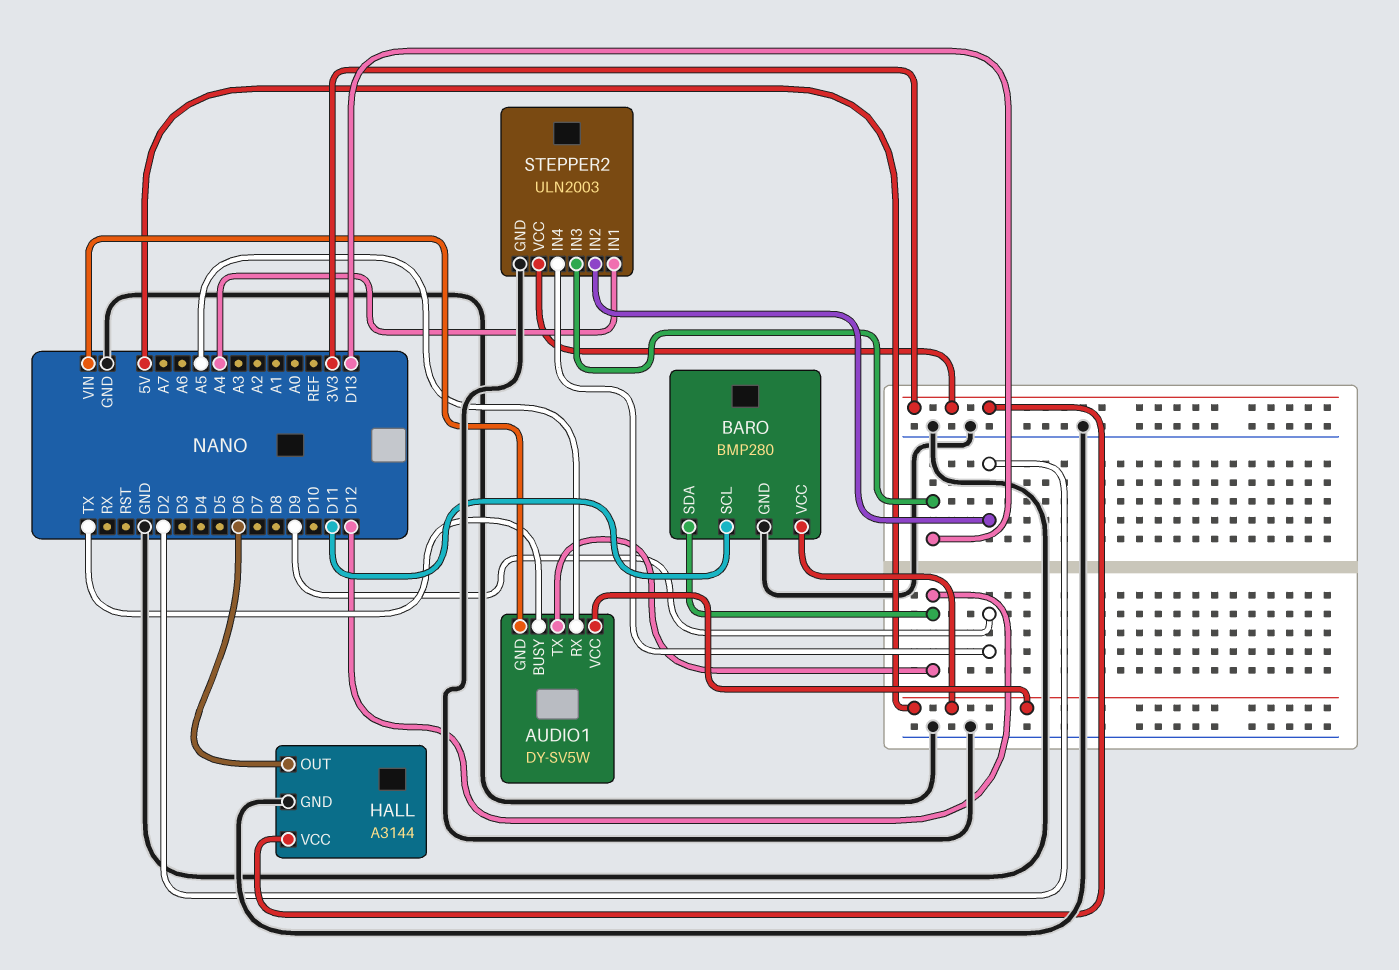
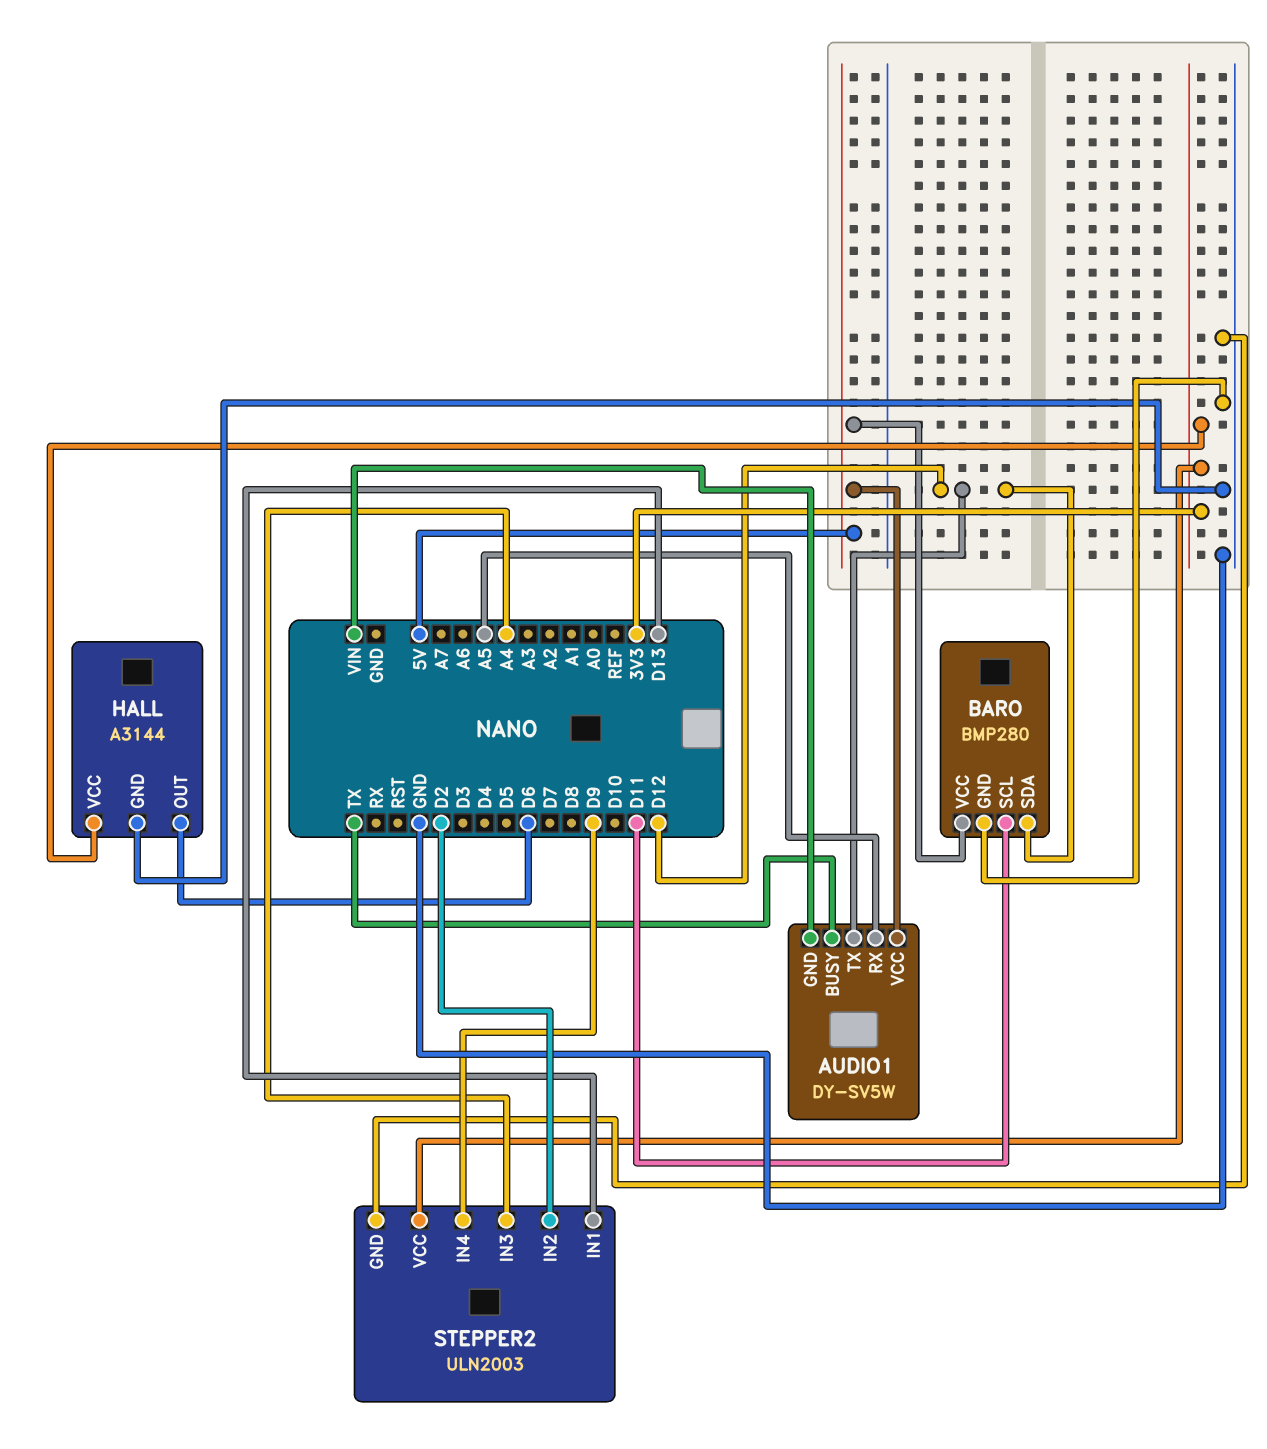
STEPPER2 pin IN1: A4 -> D13
STEPPER2 pin IN3: D13 -> A4

